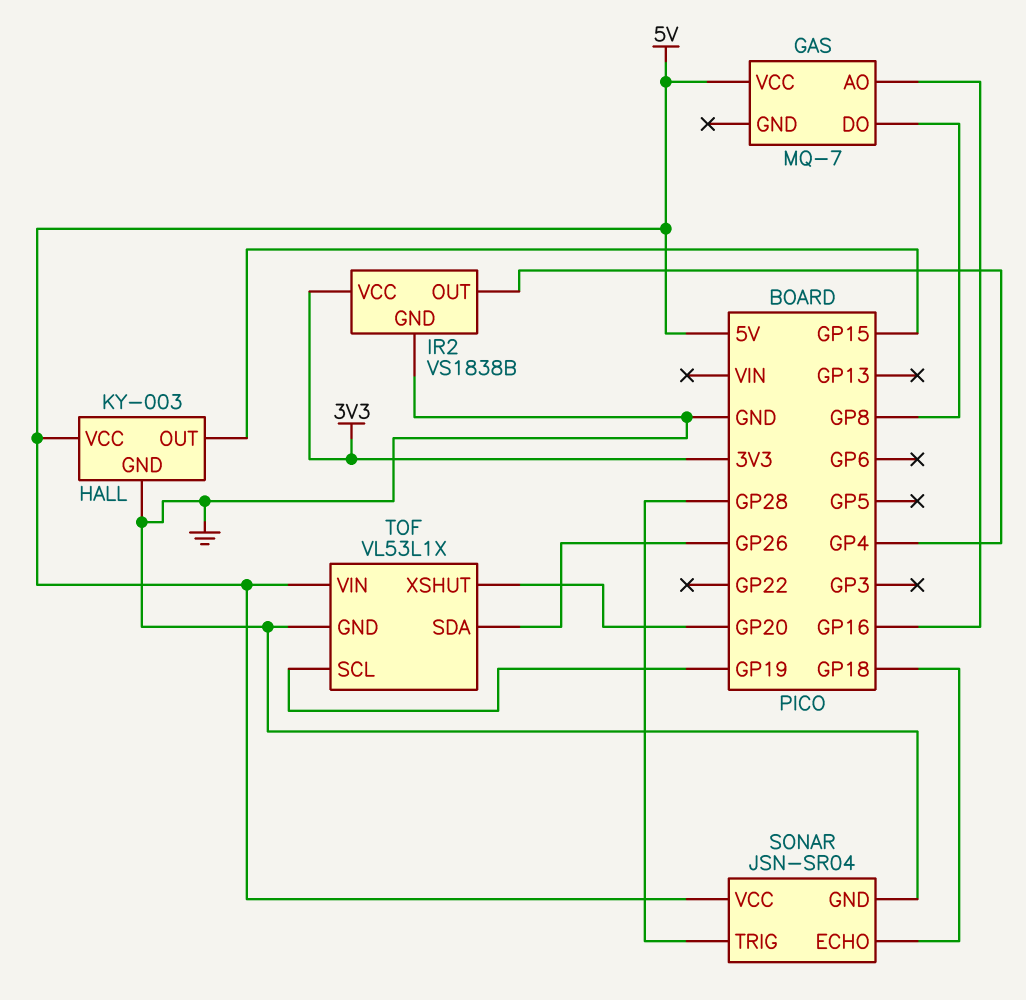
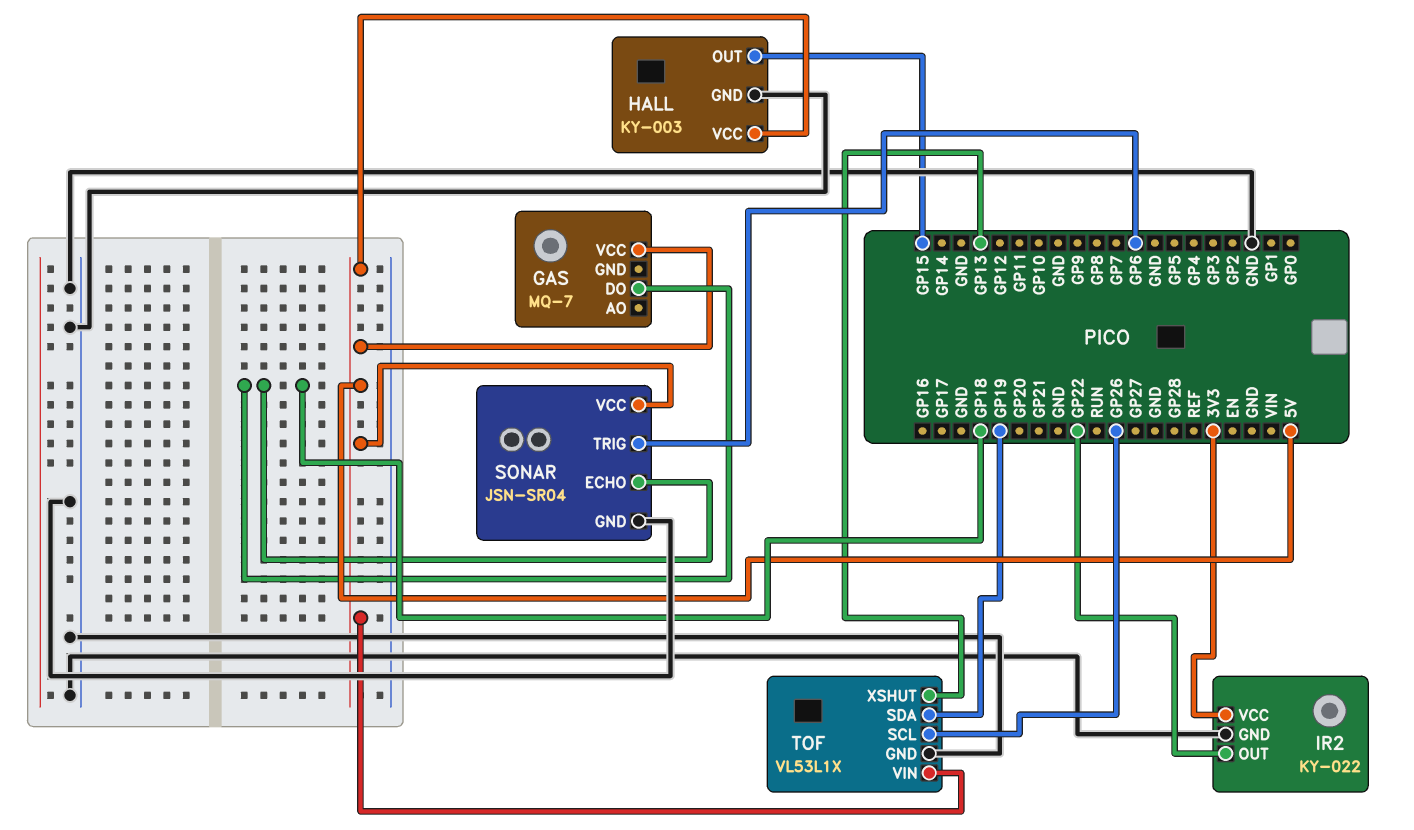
GAS pin AO: GP16 -> none
GAS pin DO: GP8 -> GP18
IR2: VS1838B -> KY-022
IR2 pin OUT: GP4 -> GP22
SONAR pin TRIG: GP28 -> GP6
TOF pin SCL: GP19 -> GP26
TOF pin SDA: GP26 -> GP19
TOF pin XSHUT: GP20 -> GP13

